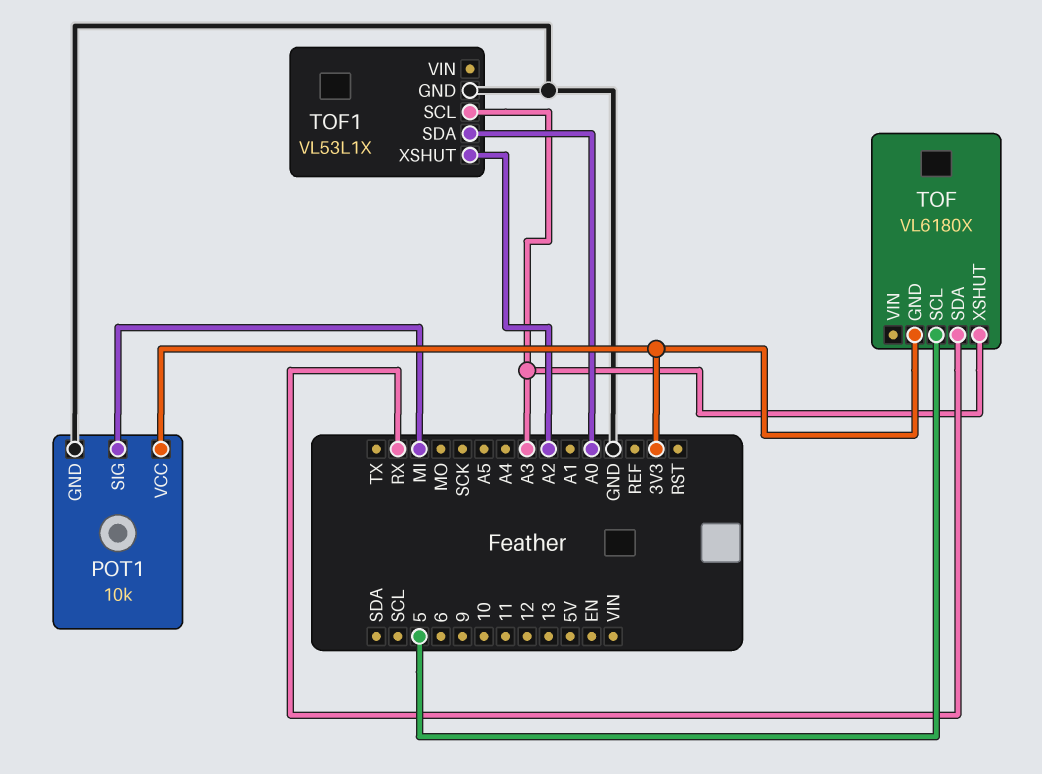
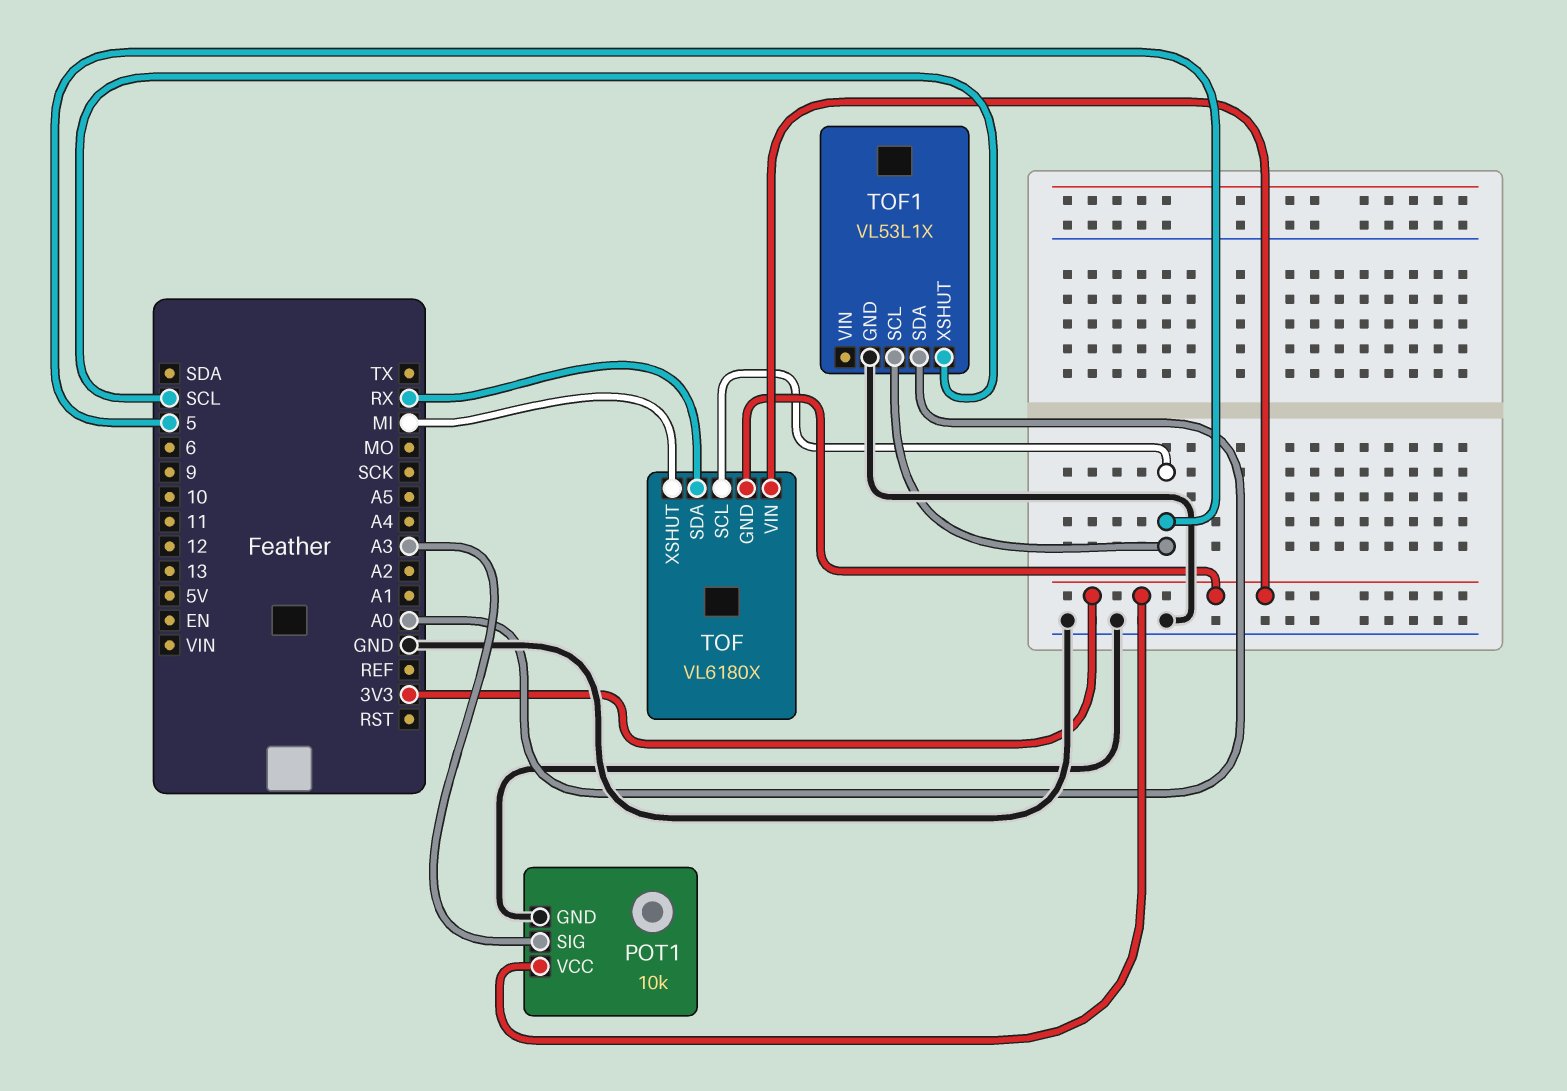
POT1 pin SIG: MI -> A3
TOF pin VIN: none -> 3V3
TOF pin XSHUT: A3 -> MI
TOF1 pin SCL: A3 -> 5
TOF1 pin XSHUT: A2 -> SCL

